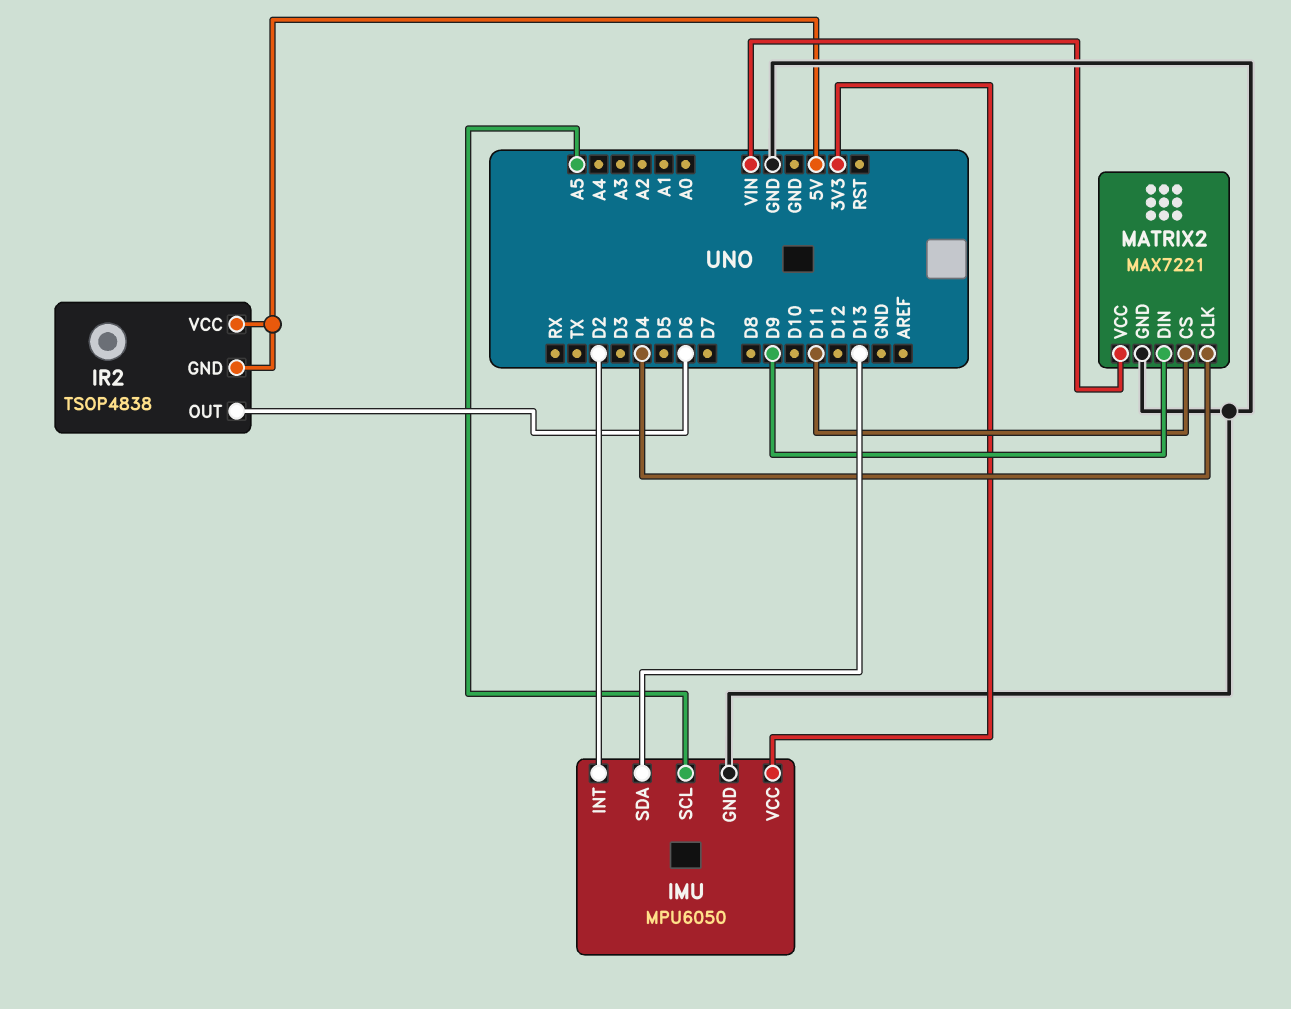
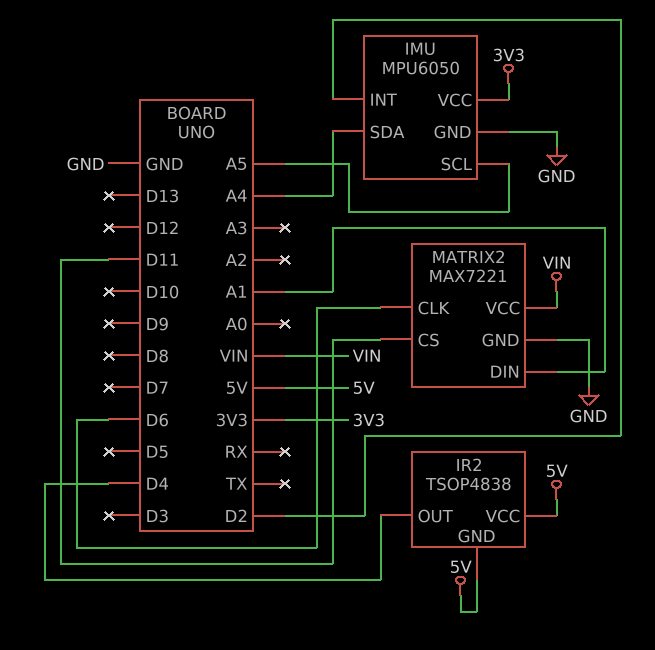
IMU pin SDA: D13 -> A4
IR2 pin OUT: D6 -> D4
MATRIX2 pin CLK: D4 -> D6
MATRIX2 pin DIN: D9 -> A1

